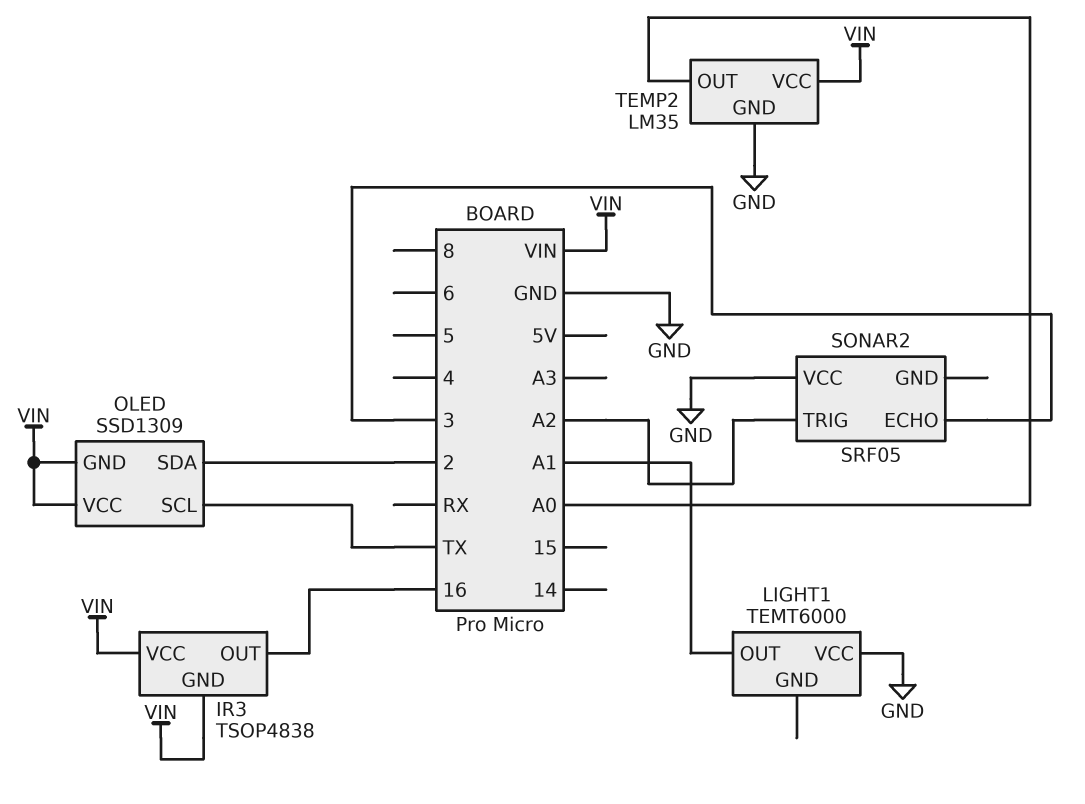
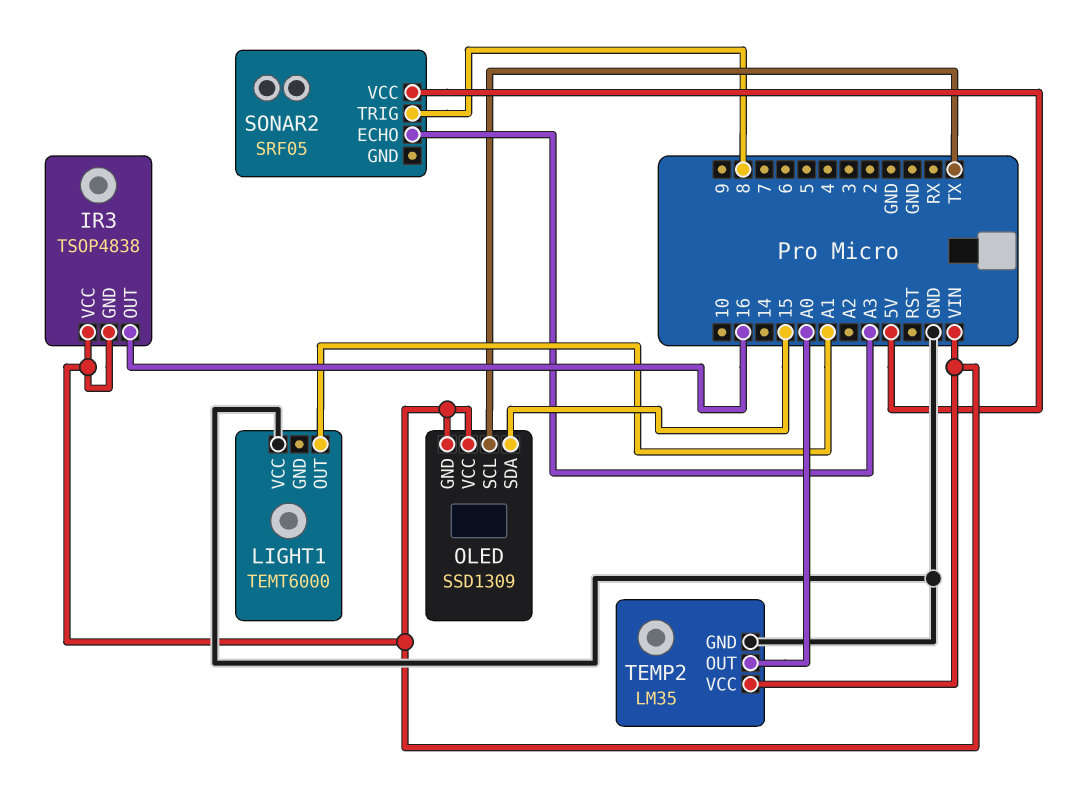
OLED pin SDA: 2 -> 15
SONAR2 pin ECHO: 3 -> A3
SONAR2 pin TRIG: A2 -> 8
SONAR2 pin VCC: GND -> 5V

